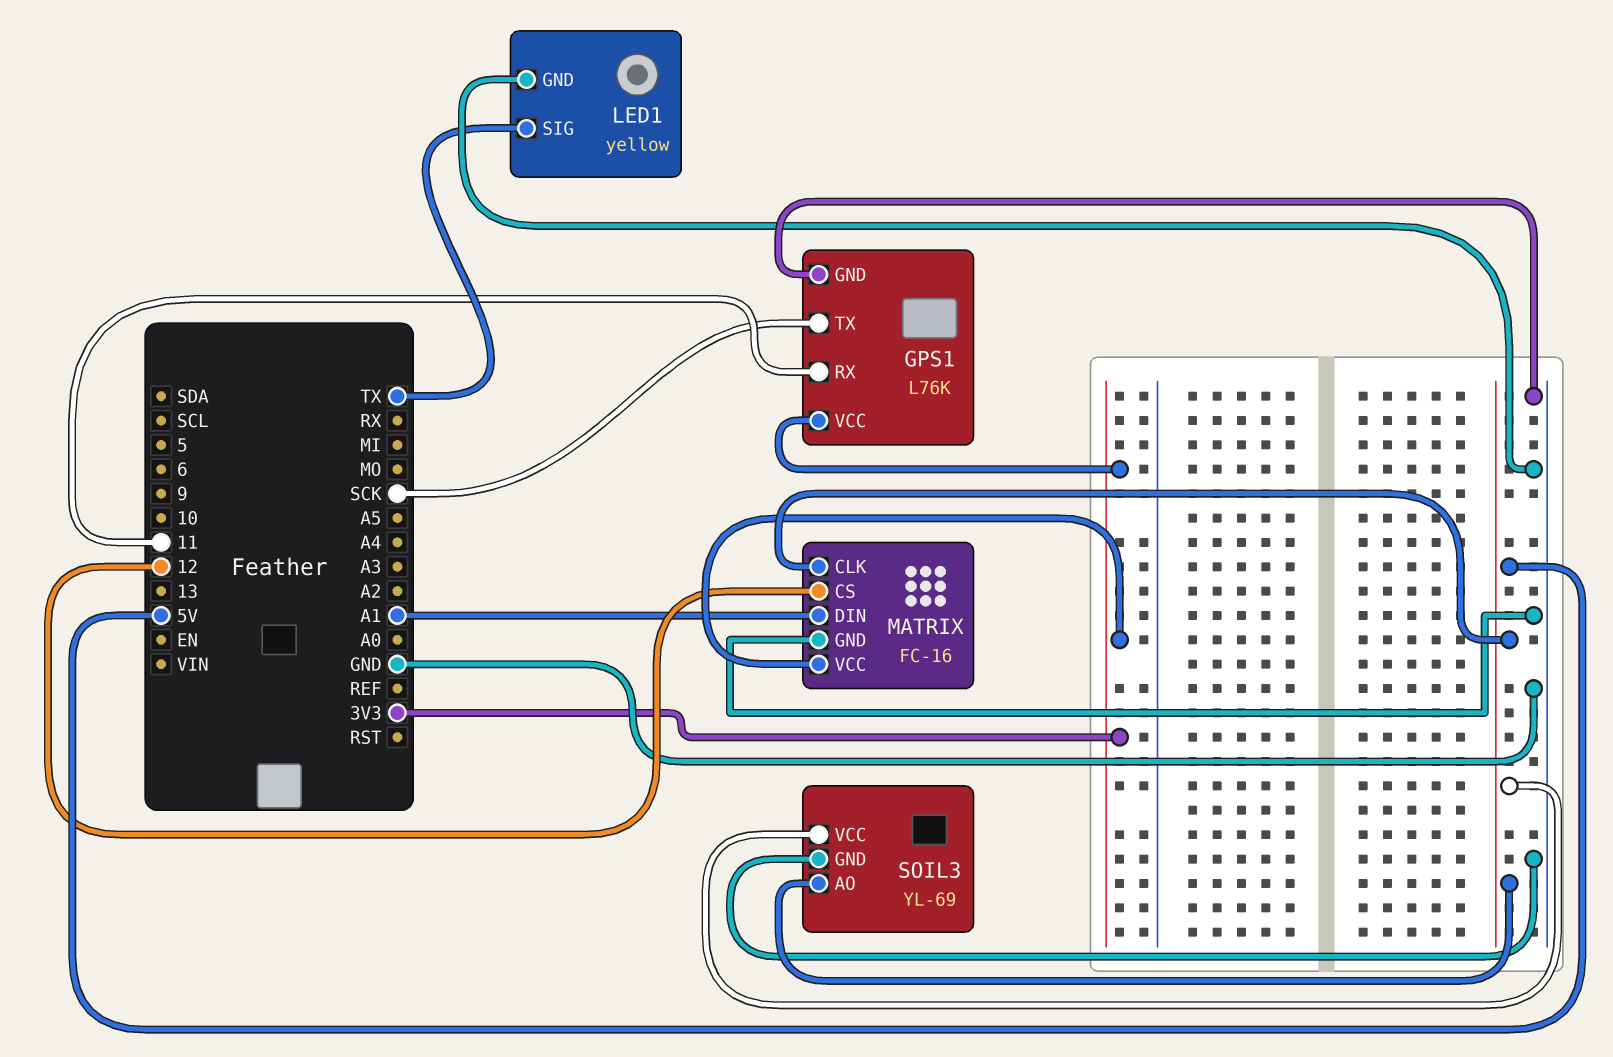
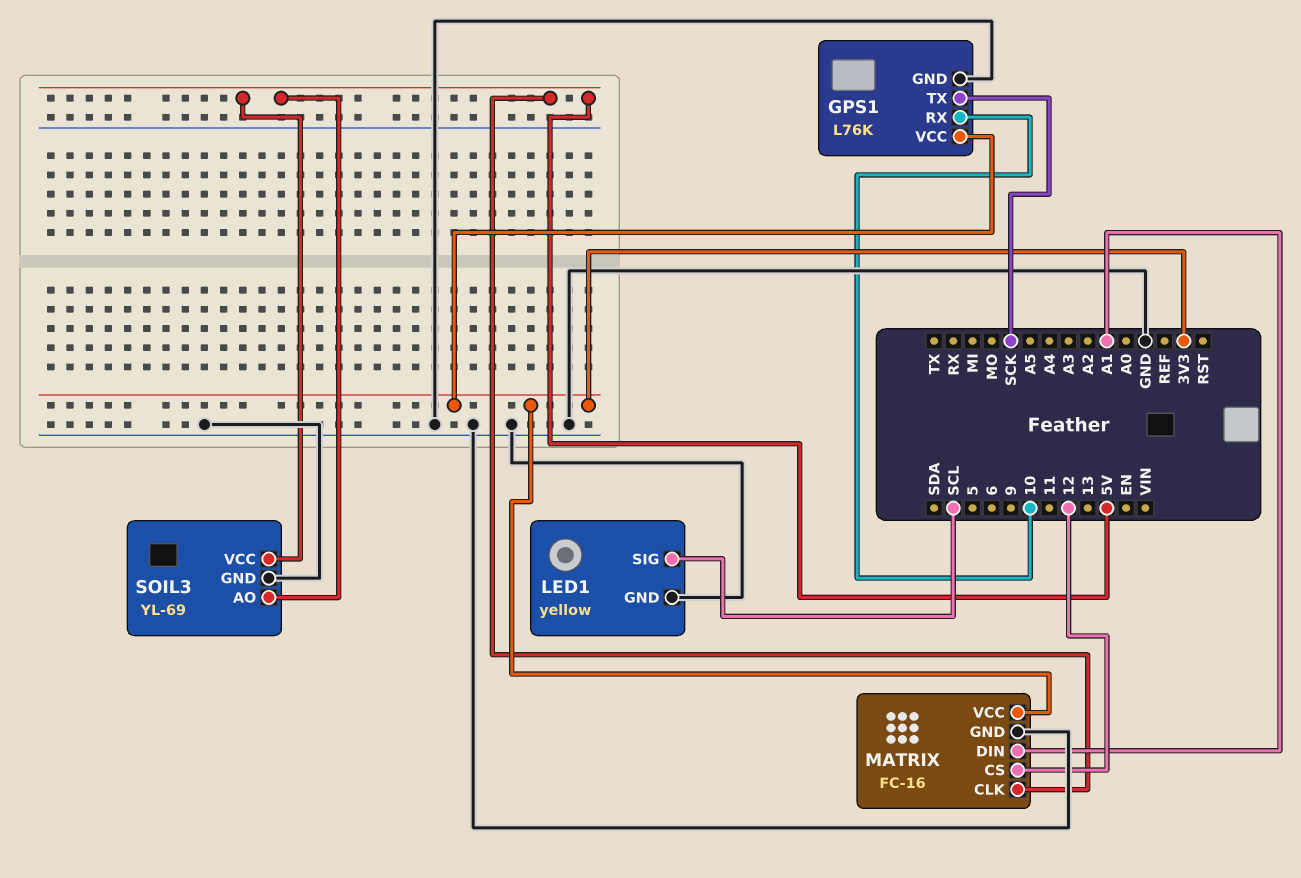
GPS1 pin RX: 11 -> 10
LED1 pin SIG: TX -> SCL

